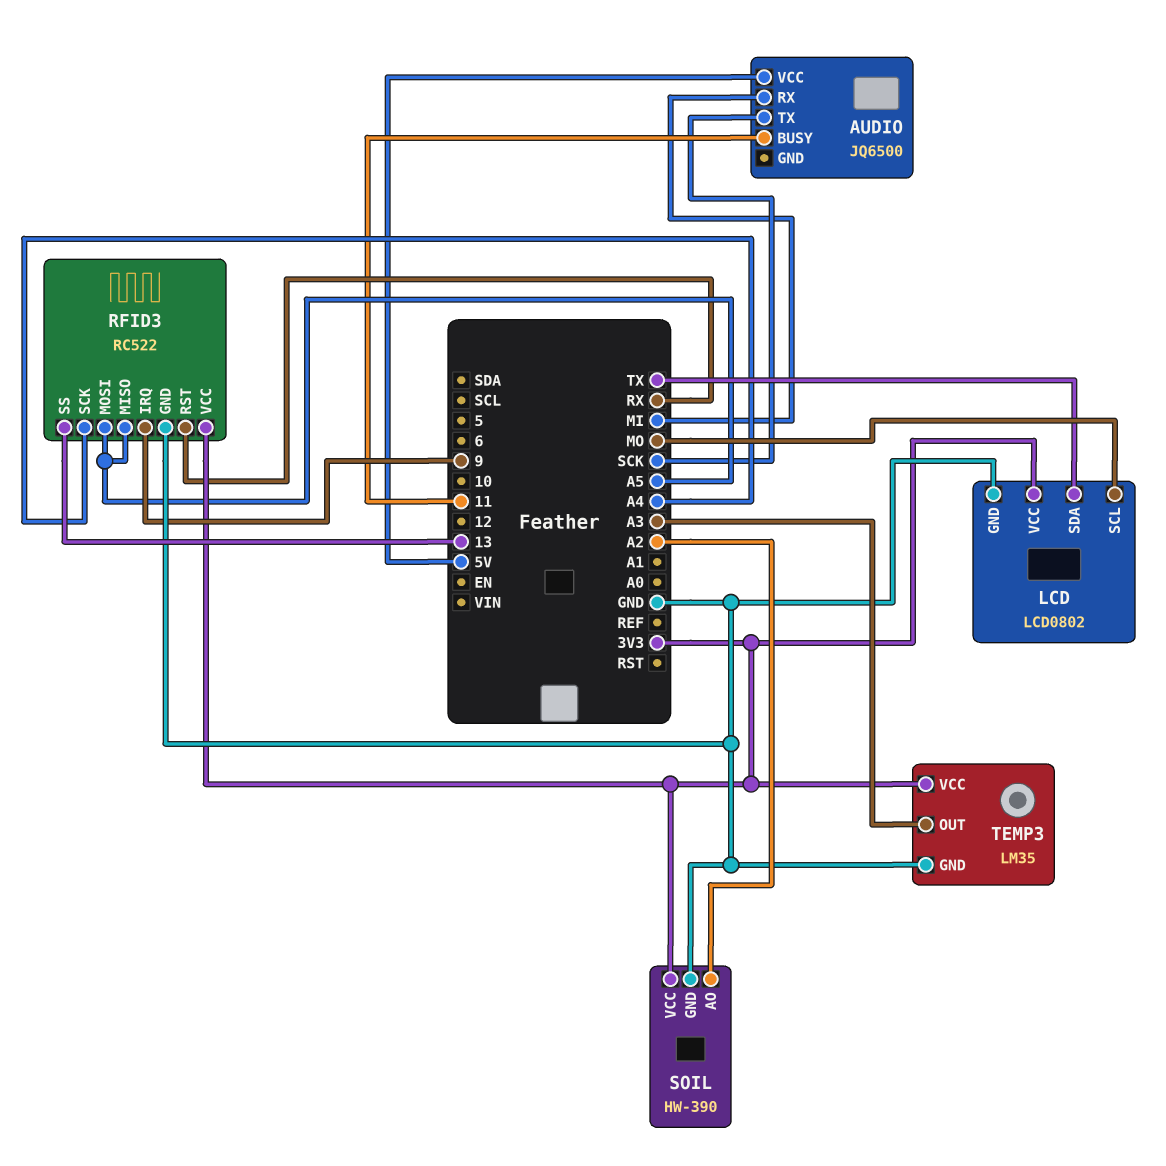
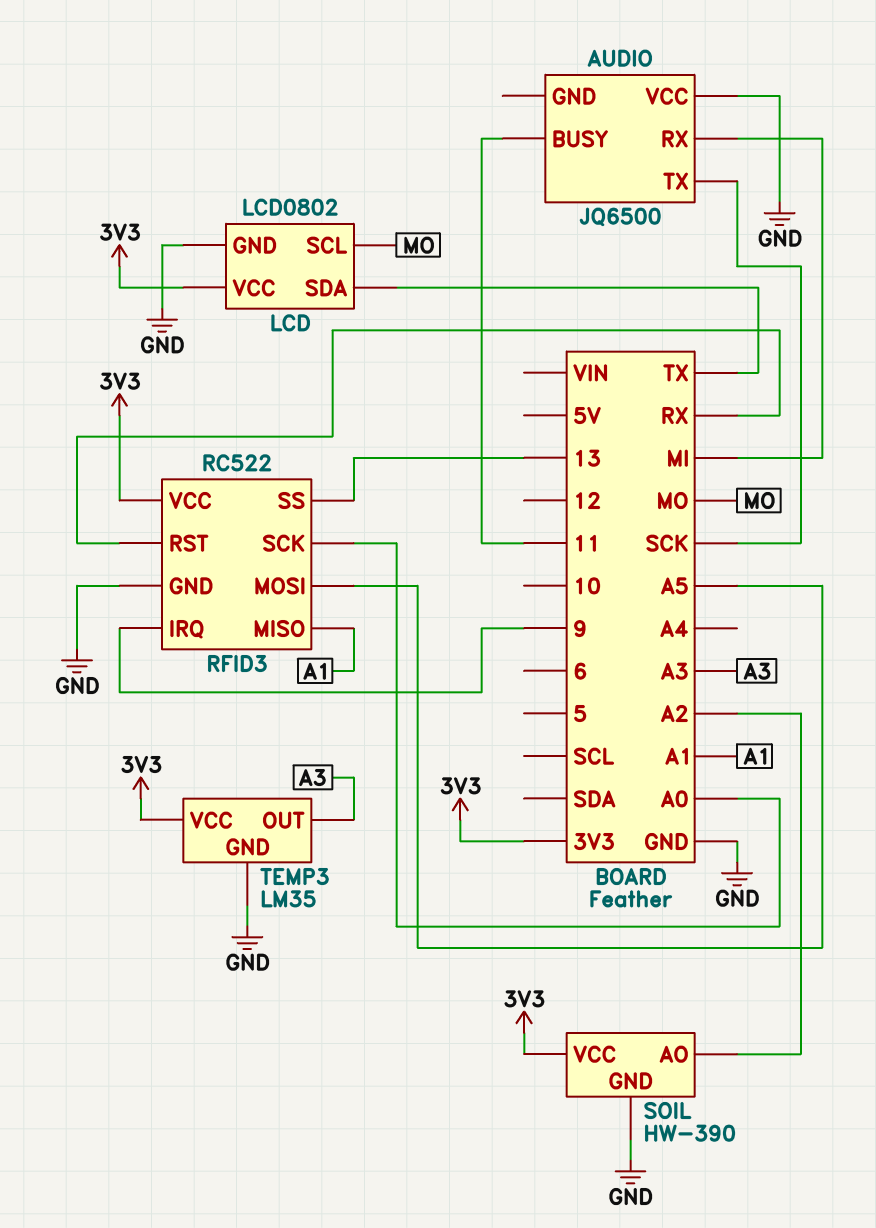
AUDIO pin VCC: 5V -> GND
RFID3 pin MISO: A5 -> A1
RFID3 pin SCK: A4 -> A0

